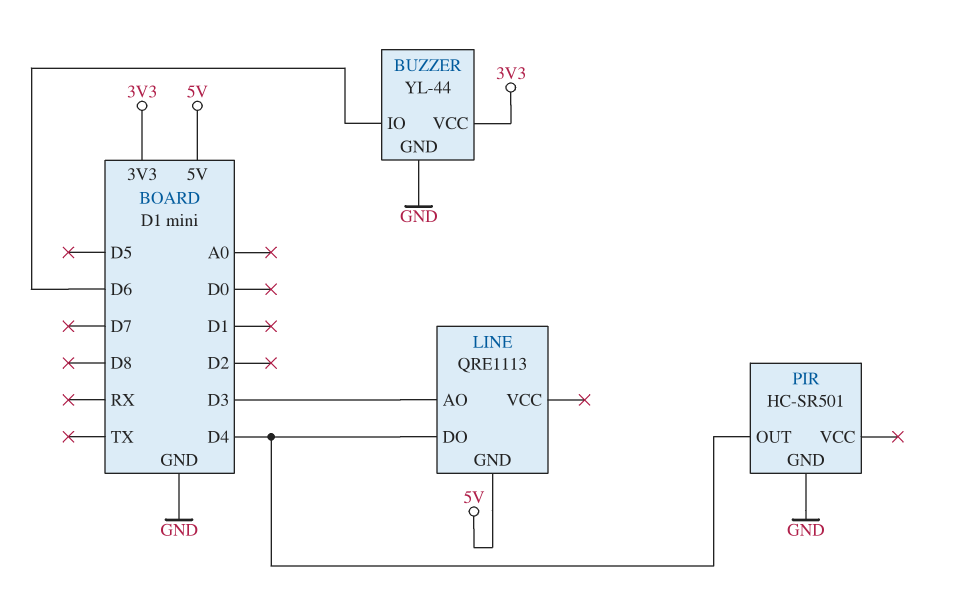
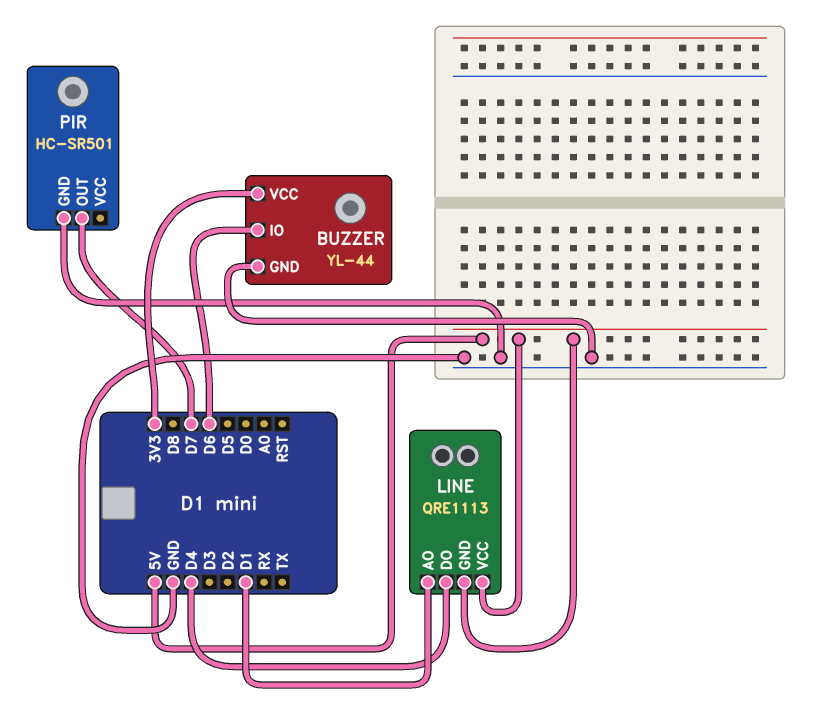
LINE pin AO: D3 -> D1
LINE pin VCC: none -> 5V
PIR pin OUT: D4 -> D7

